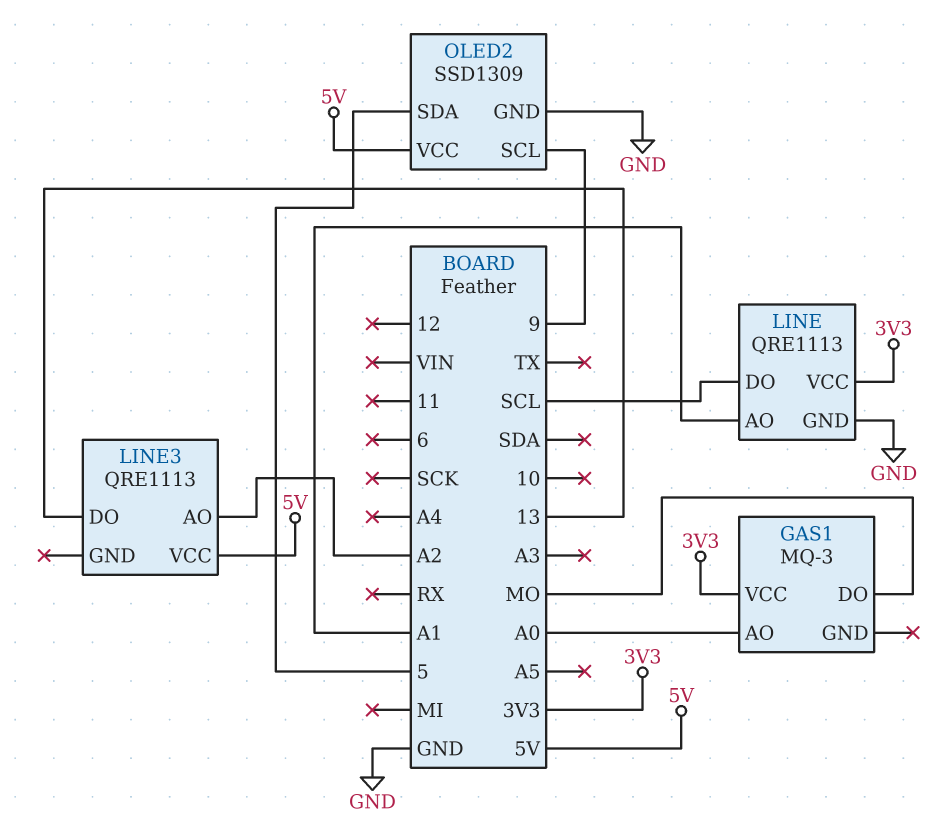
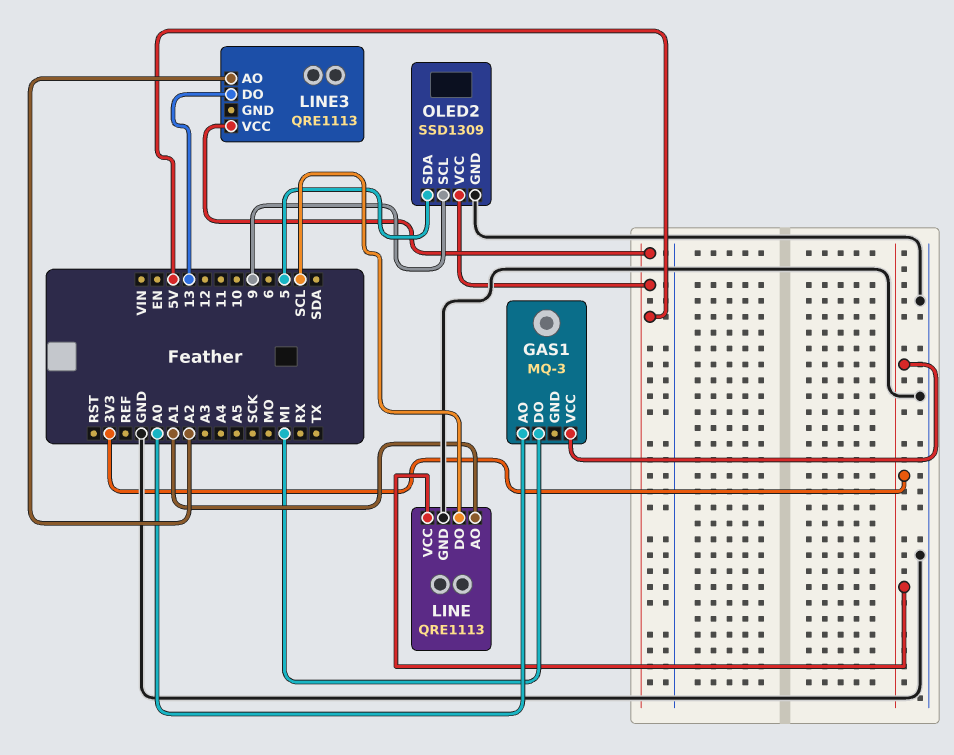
GAS1 pin DO: MO -> MI

